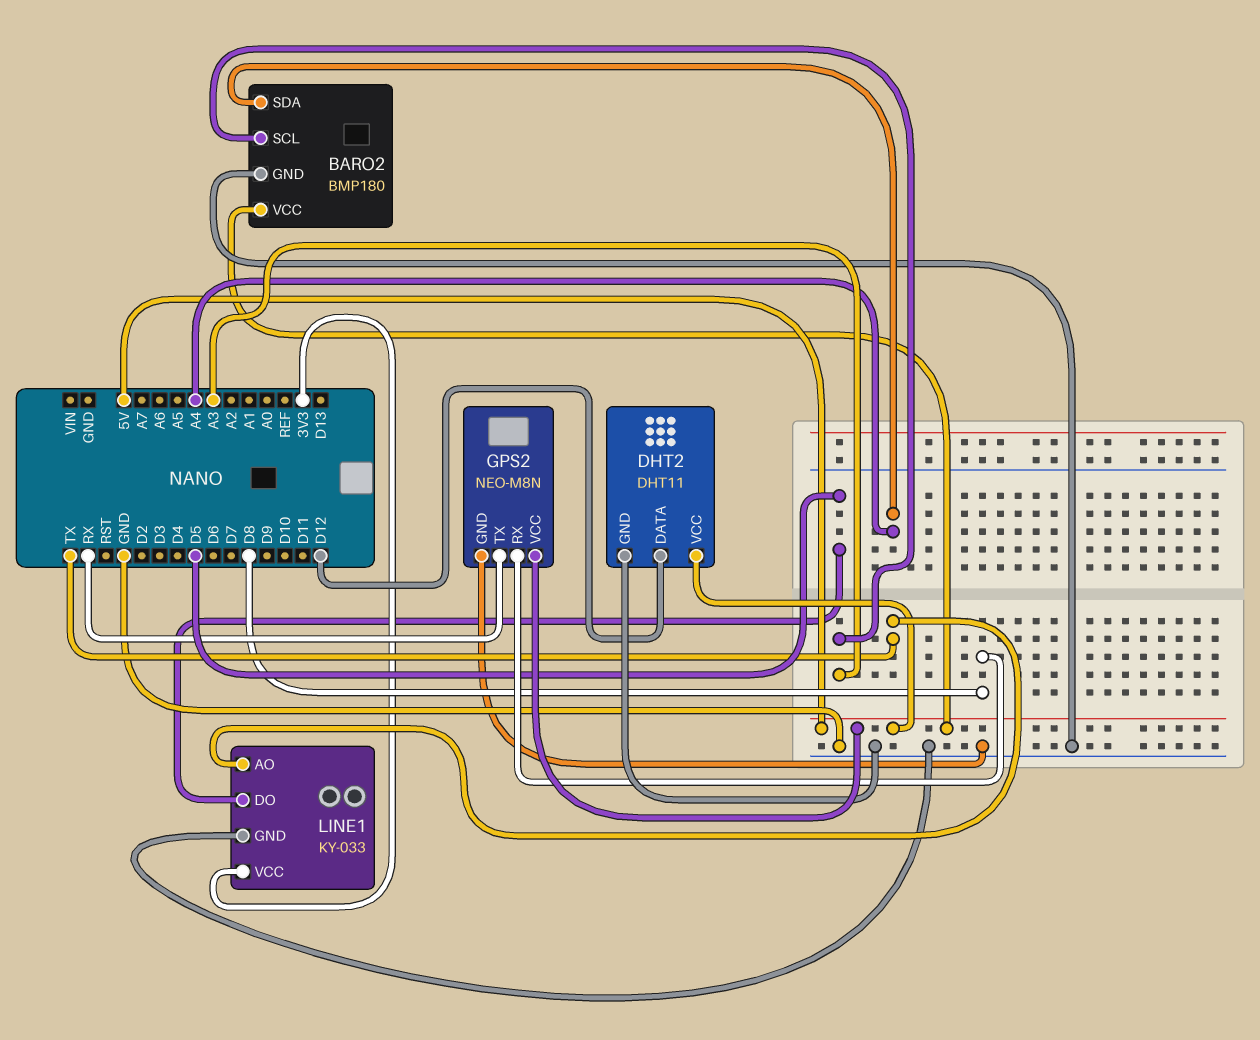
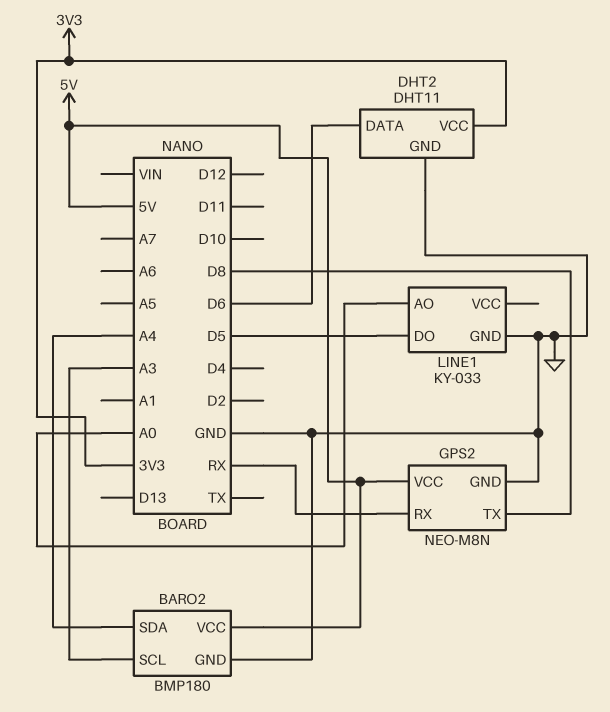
DHT2 pin DATA: D12 -> D6
DHT2 pin VCC: 5V -> 3V3
GPS2 pin RX: D8 -> RX
GPS2 pin TX: RX -> D8
LINE1 pin AO: TX -> A0
LINE1 pin VCC: 3V3 -> none

